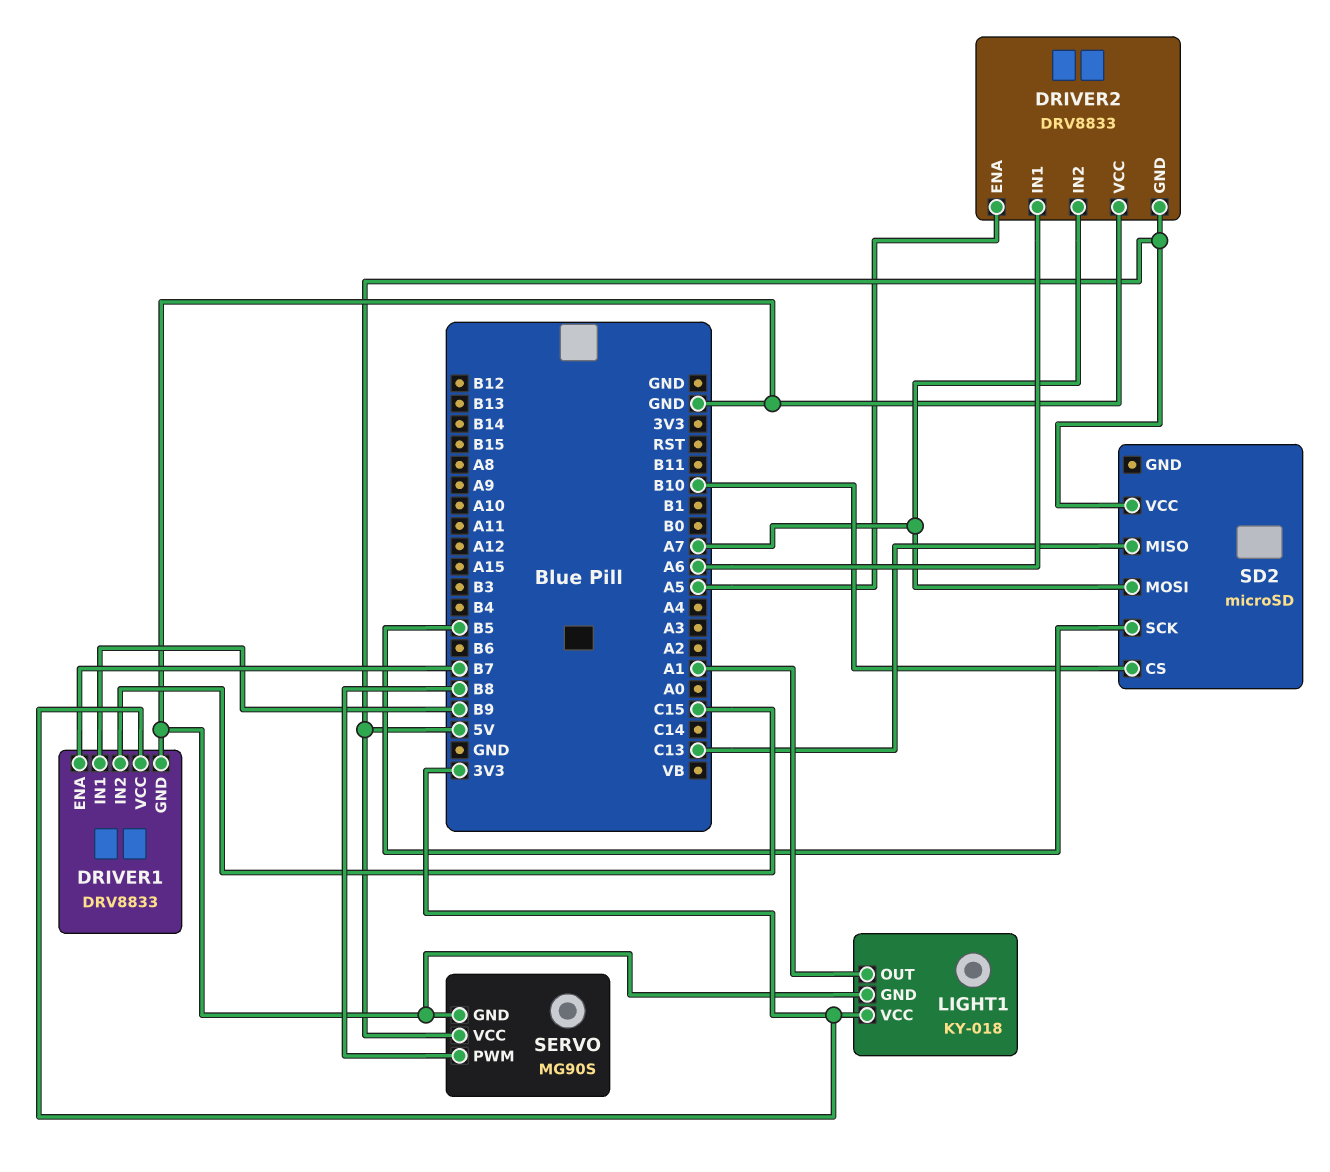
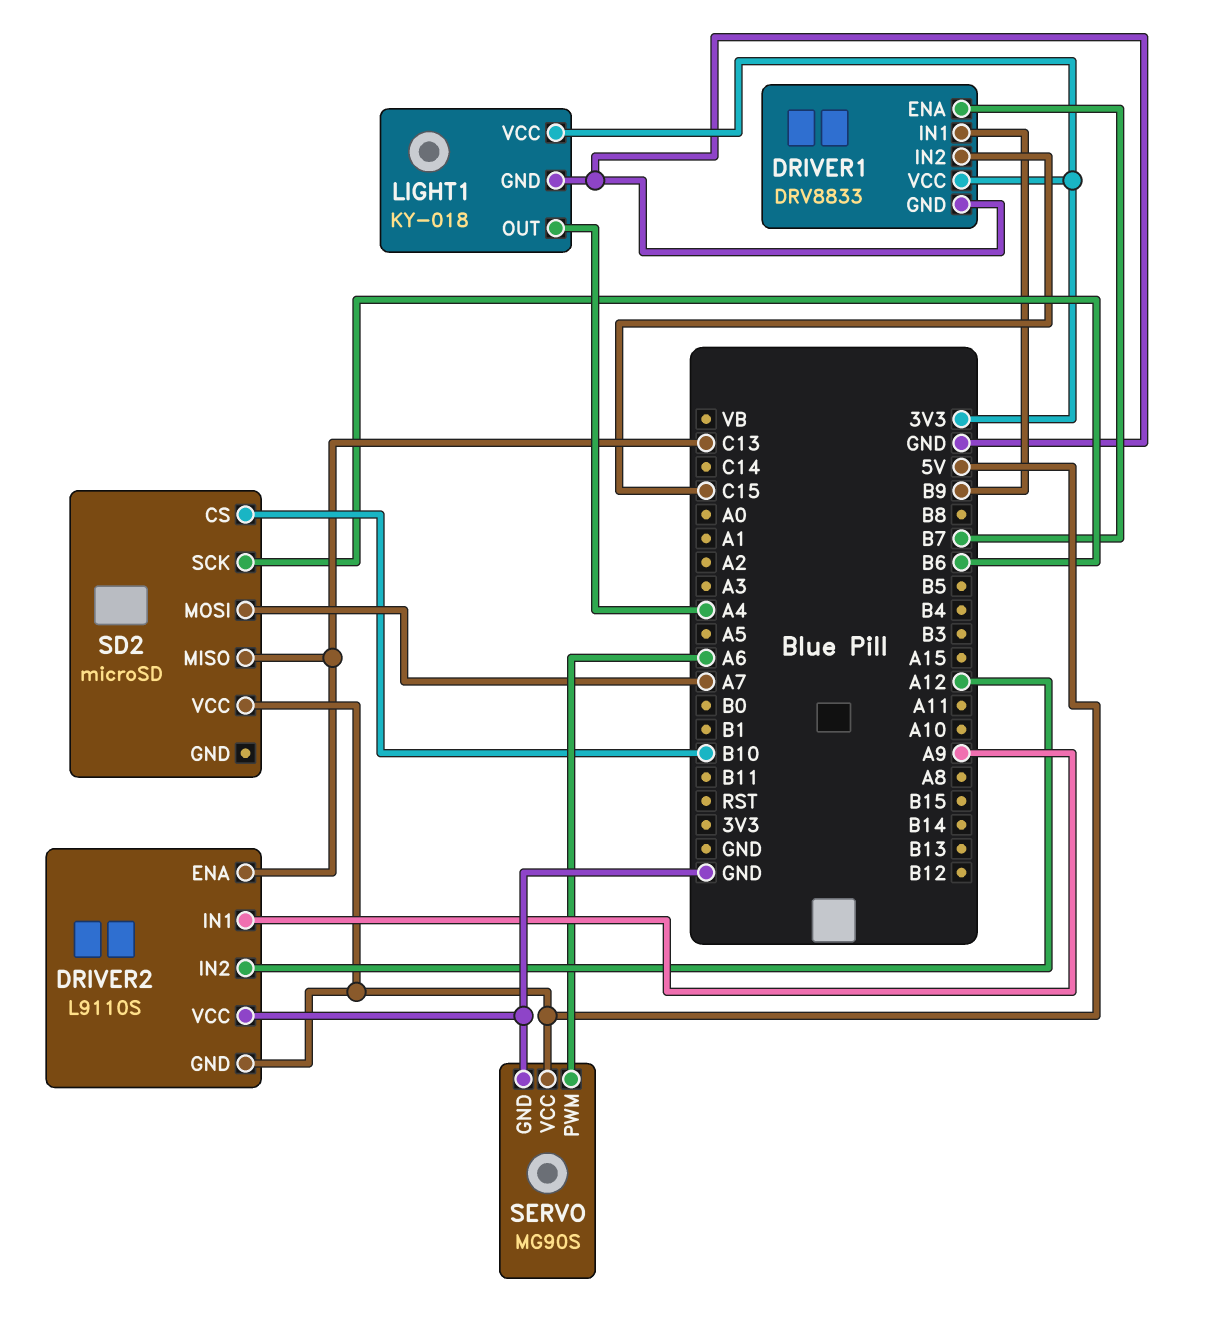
DRIVER2: DRV8833 -> L9110S
DRIVER2 pin ENA: A5 -> C13
DRIVER2 pin IN1: A6 -> A9
DRIVER2 pin IN2: A7 -> A12
LIGHT1 pin OUT: A1 -> A4
SD2 pin SCK: B5 -> B6
SERVO pin PWM: B8 -> A6

